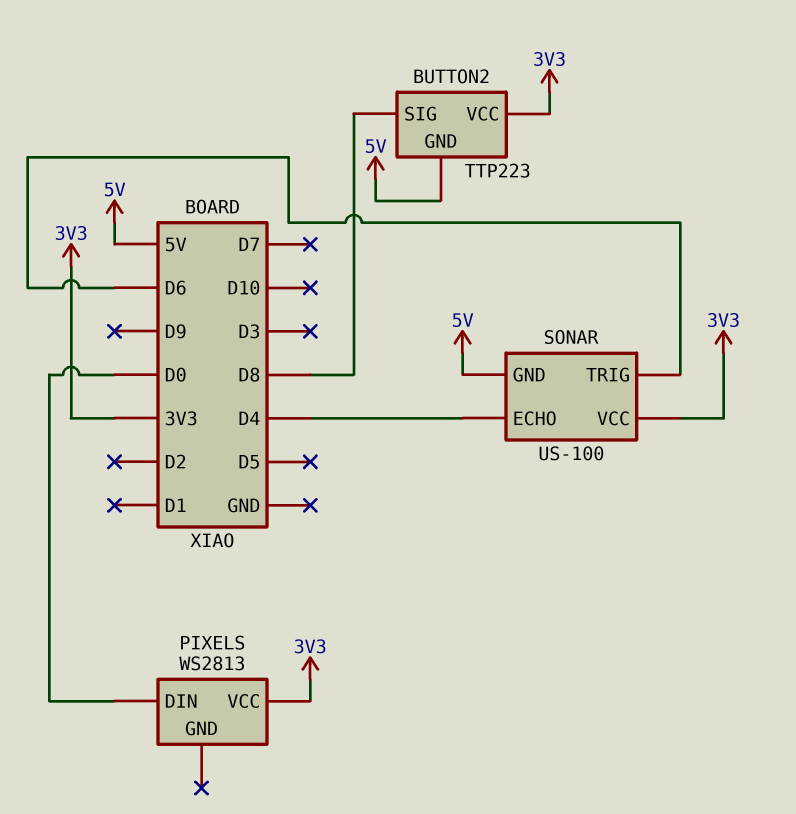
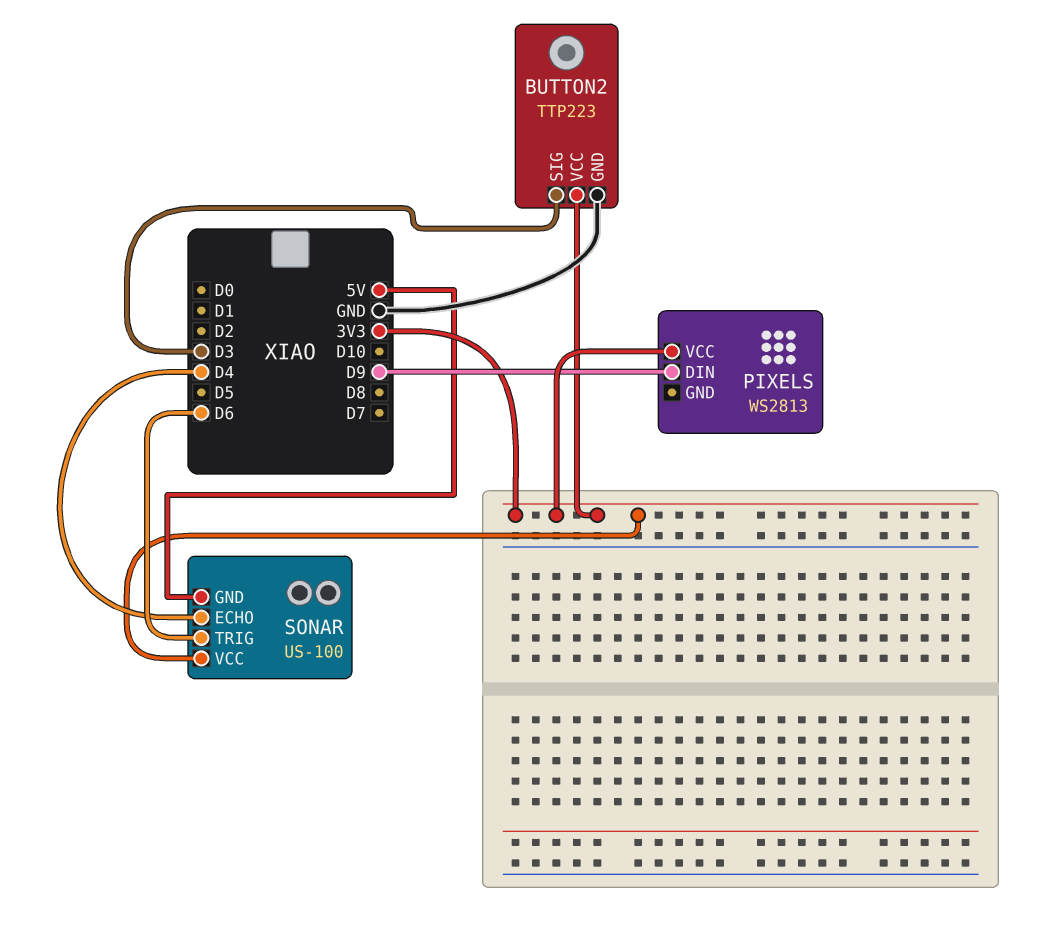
BUTTON2 pin GND: 5V -> GND
BUTTON2 pin SIG: D8 -> D3
PIXELS pin DIN: D0 -> D9

